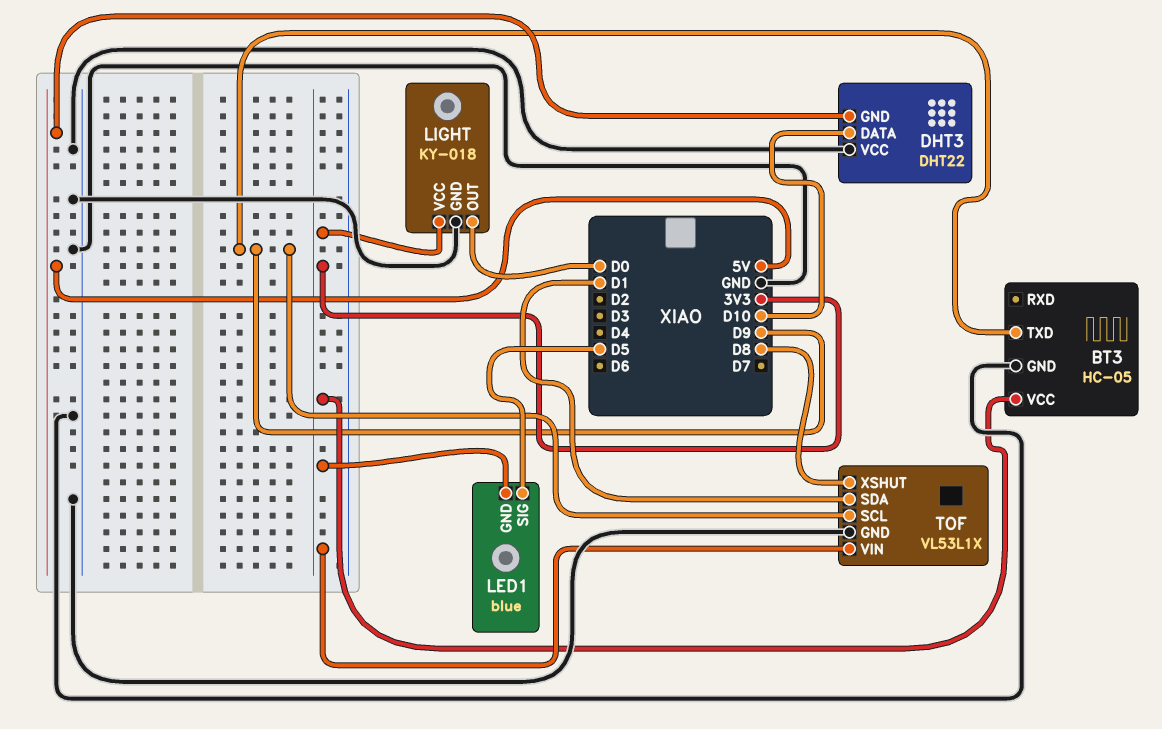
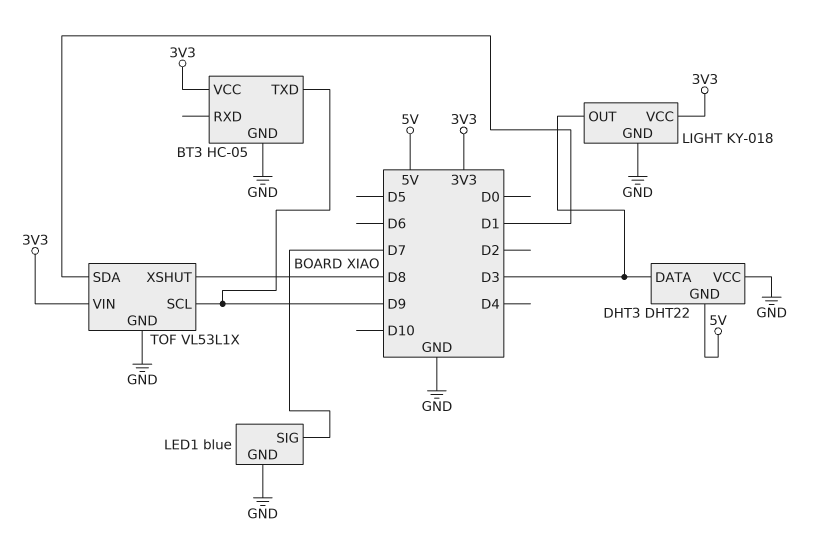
DHT3 pin DATA: D10 -> D3
LED1 pin GND: 3V3 -> GND
LED1 pin SIG: D5 -> D7
LIGHT pin OUT: D0 -> D3

